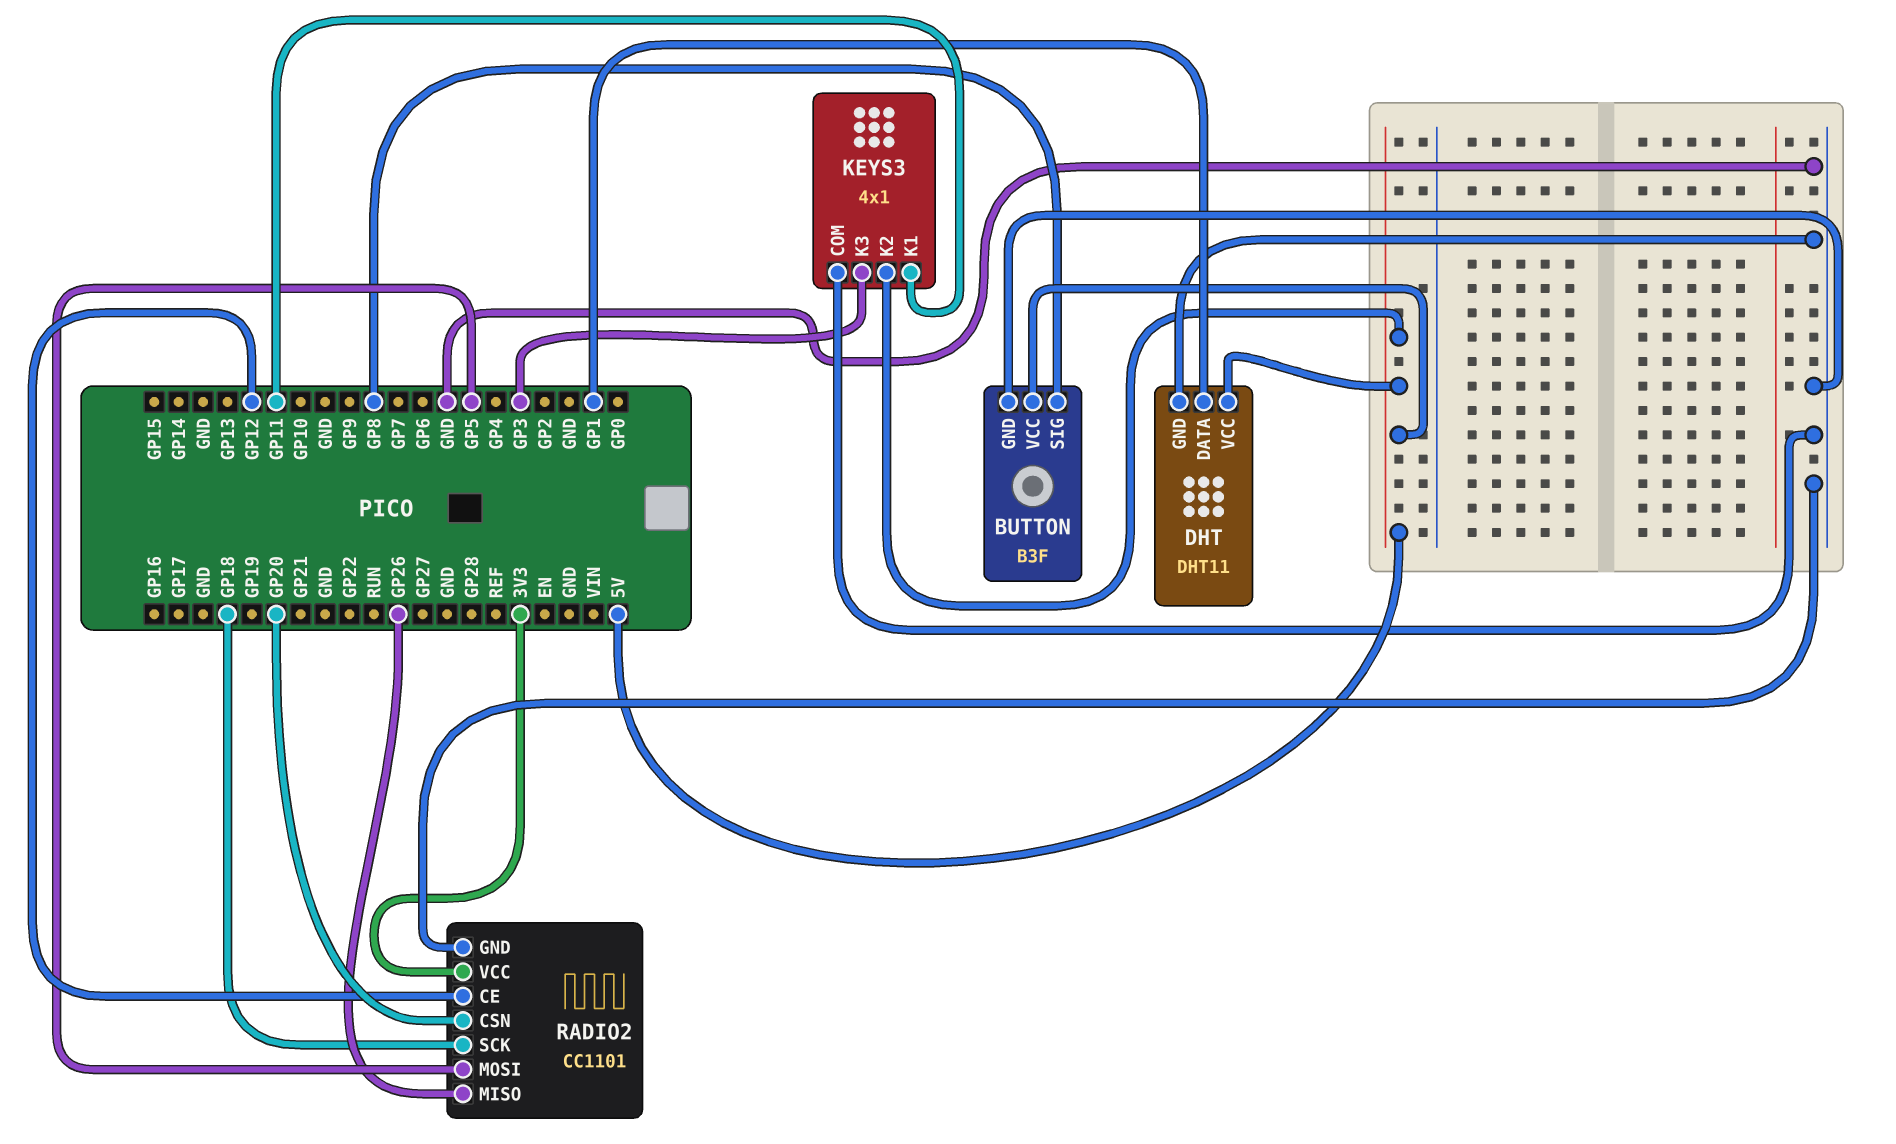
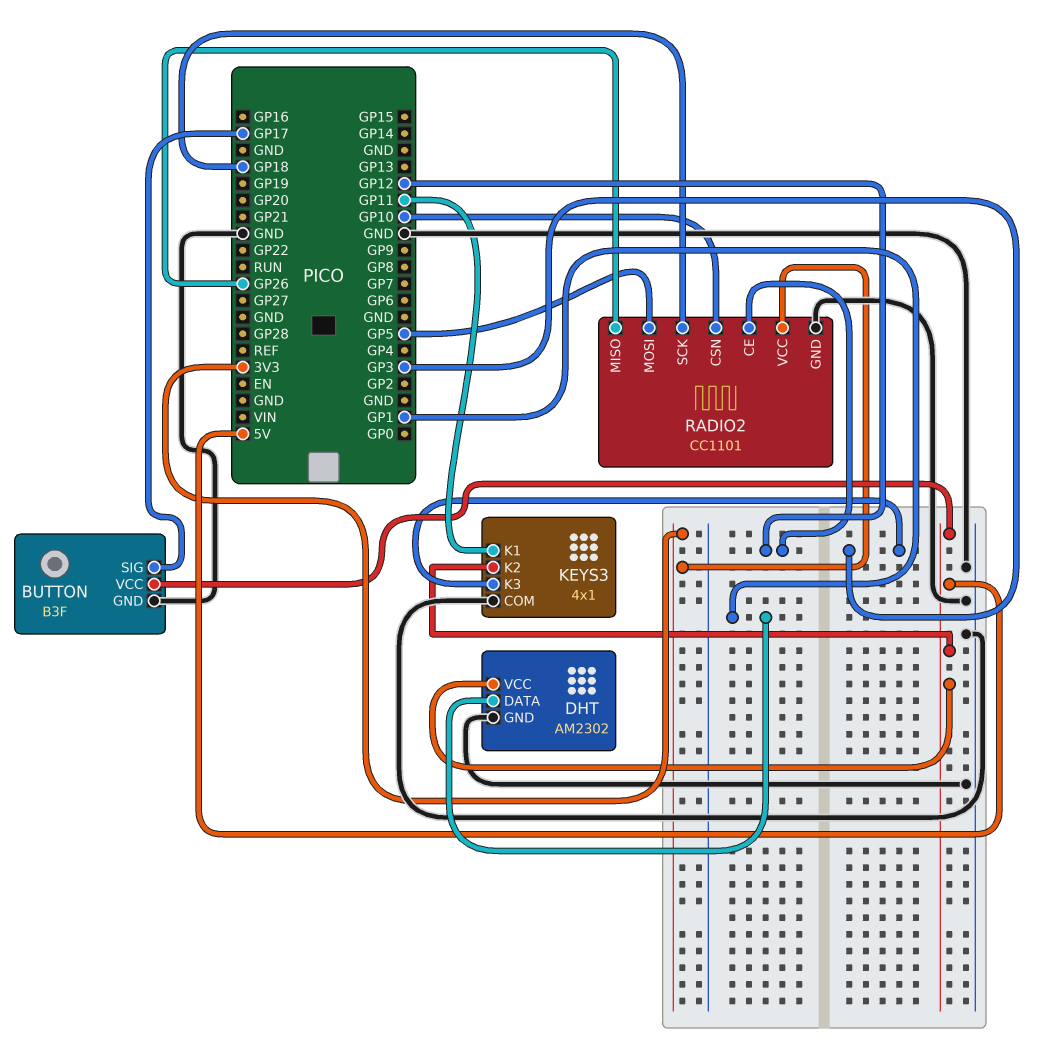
BUTTON pin SIG: GP8 -> GP17
DHT: DHT11 -> AM2302
RADIO2 pin CSN: GP20 -> GP10

